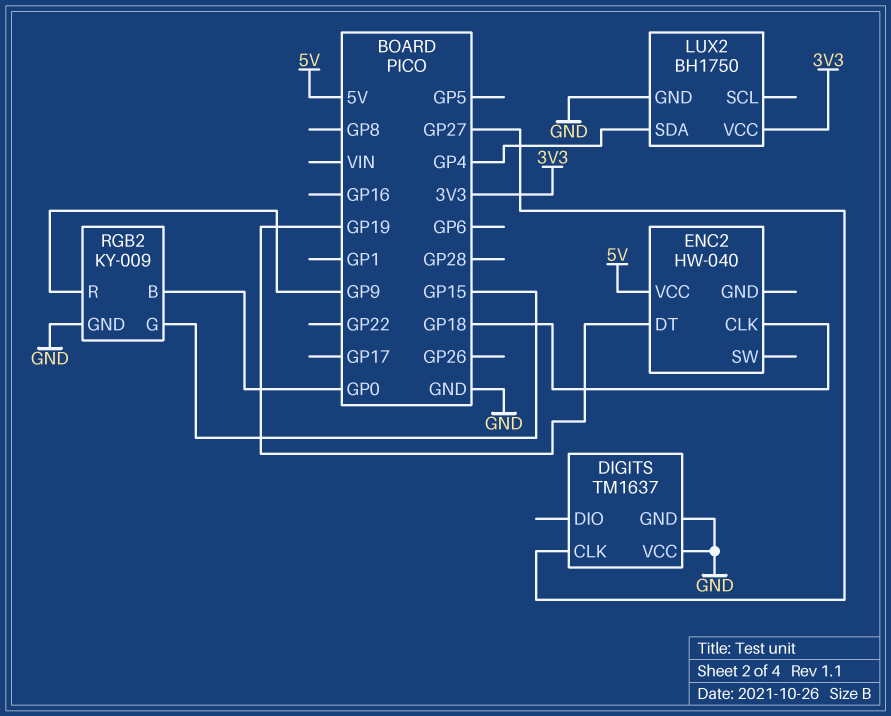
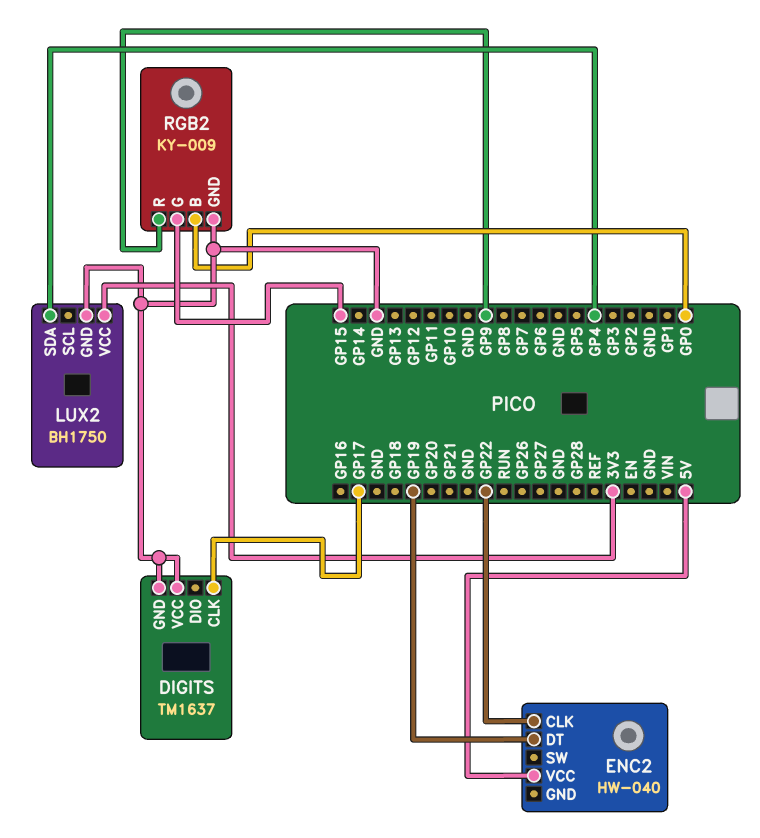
DIGITS pin CLK: GP27 -> GP17
ENC2 pin CLK: GP18 -> GP22

